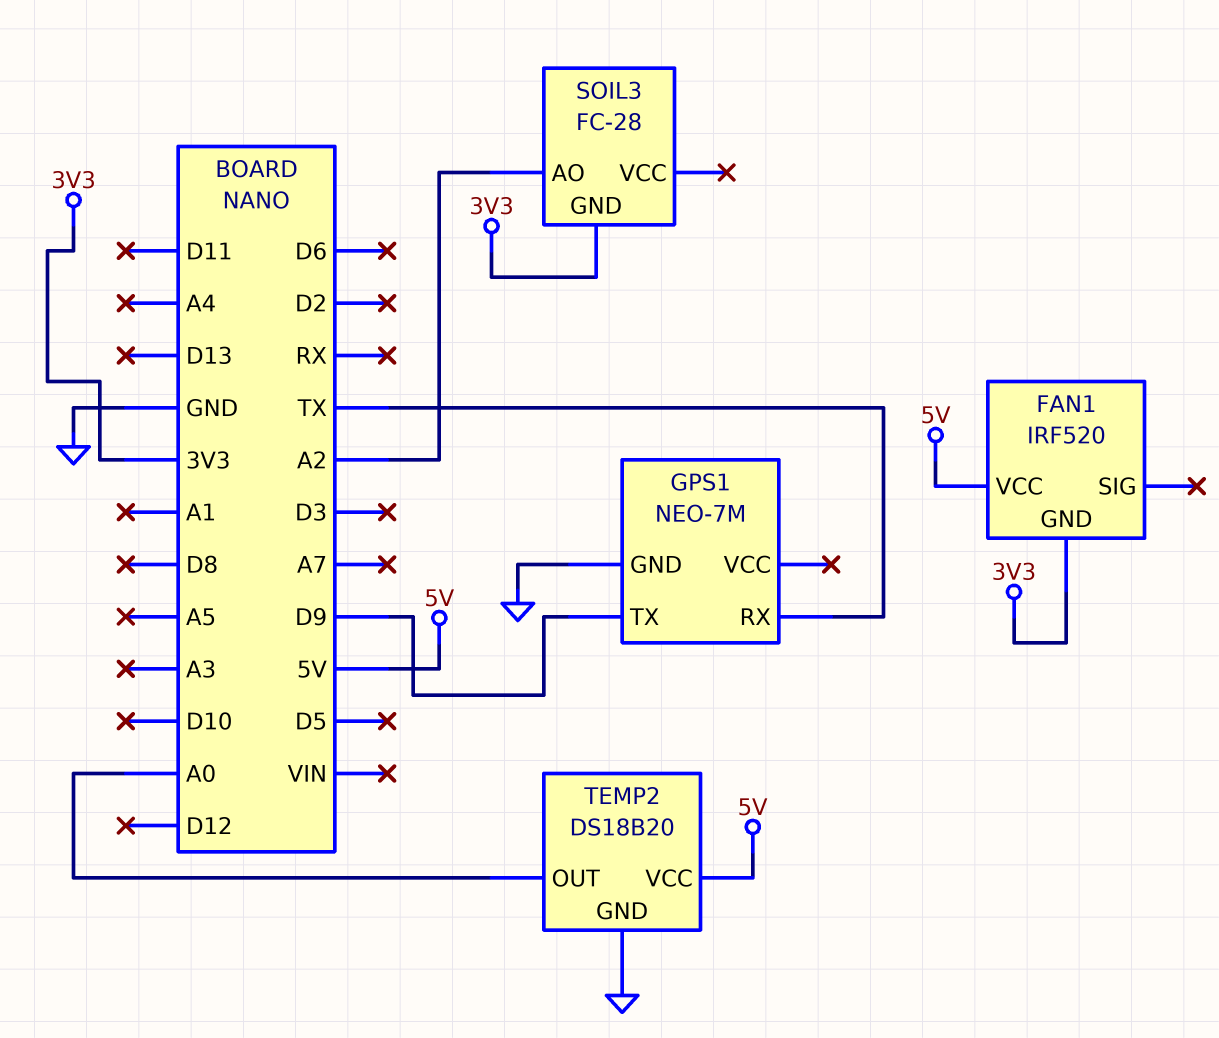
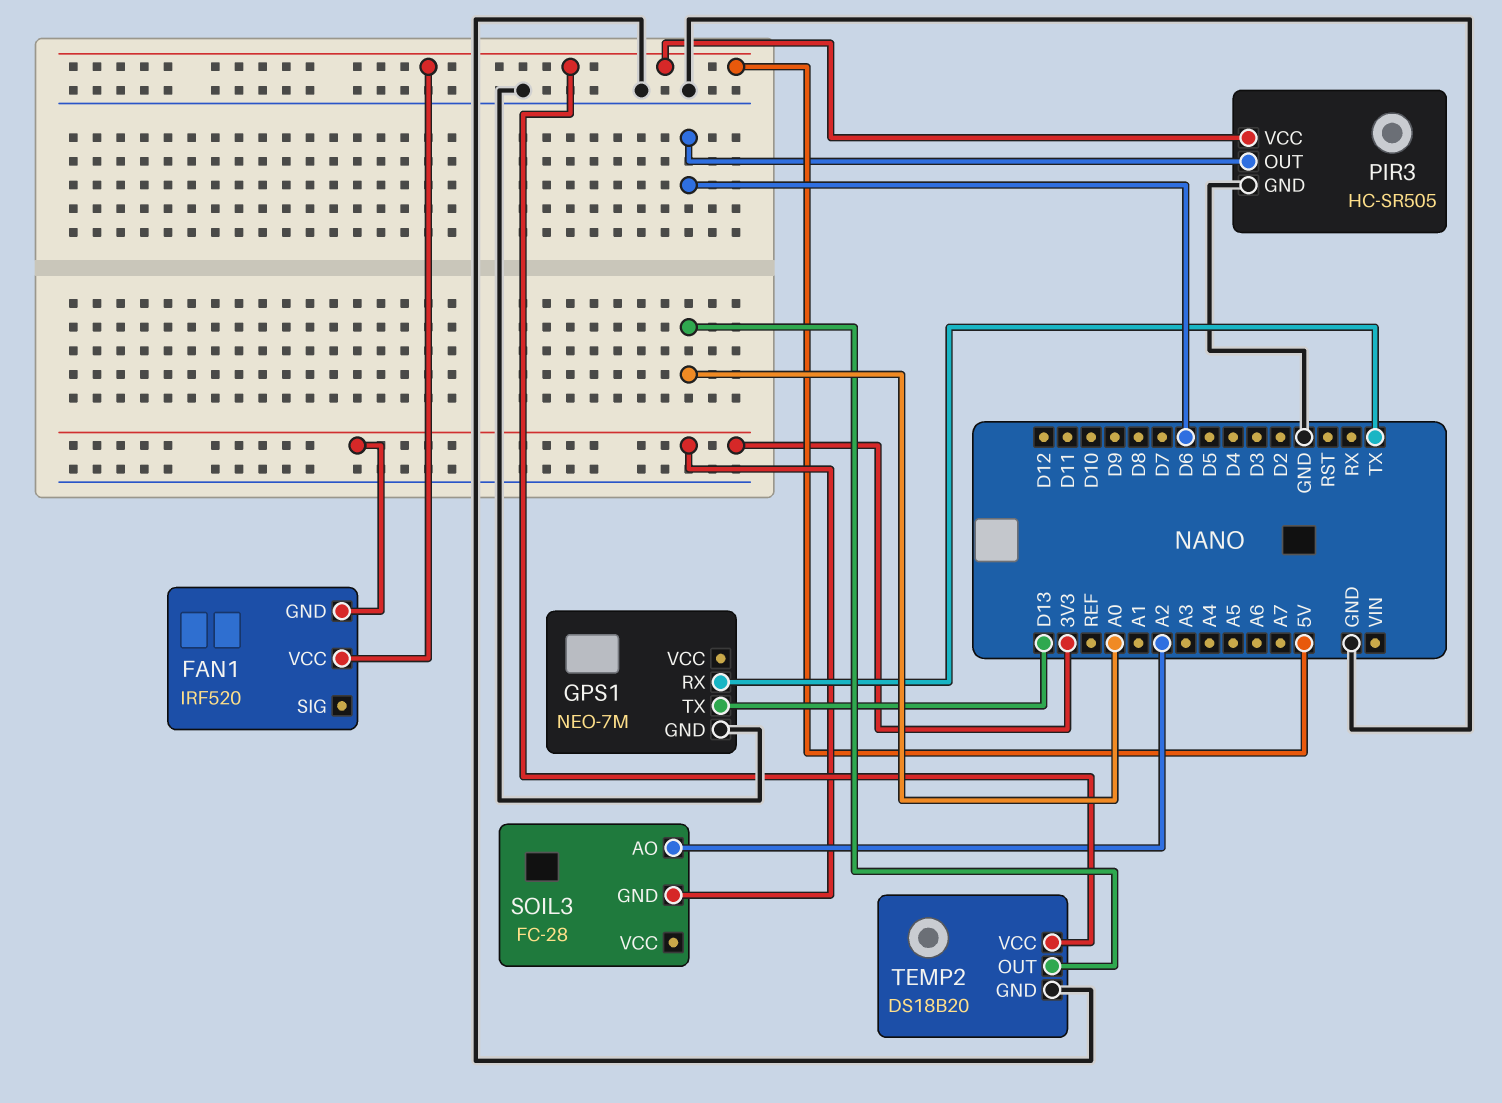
GPS1 pin TX: D9 -> D13
PIR3: none -> HC-SR505
PIR3 pin GND: none -> GND
PIR3 pin OUT: none -> D6
PIR3 pin VCC: none -> 5V

